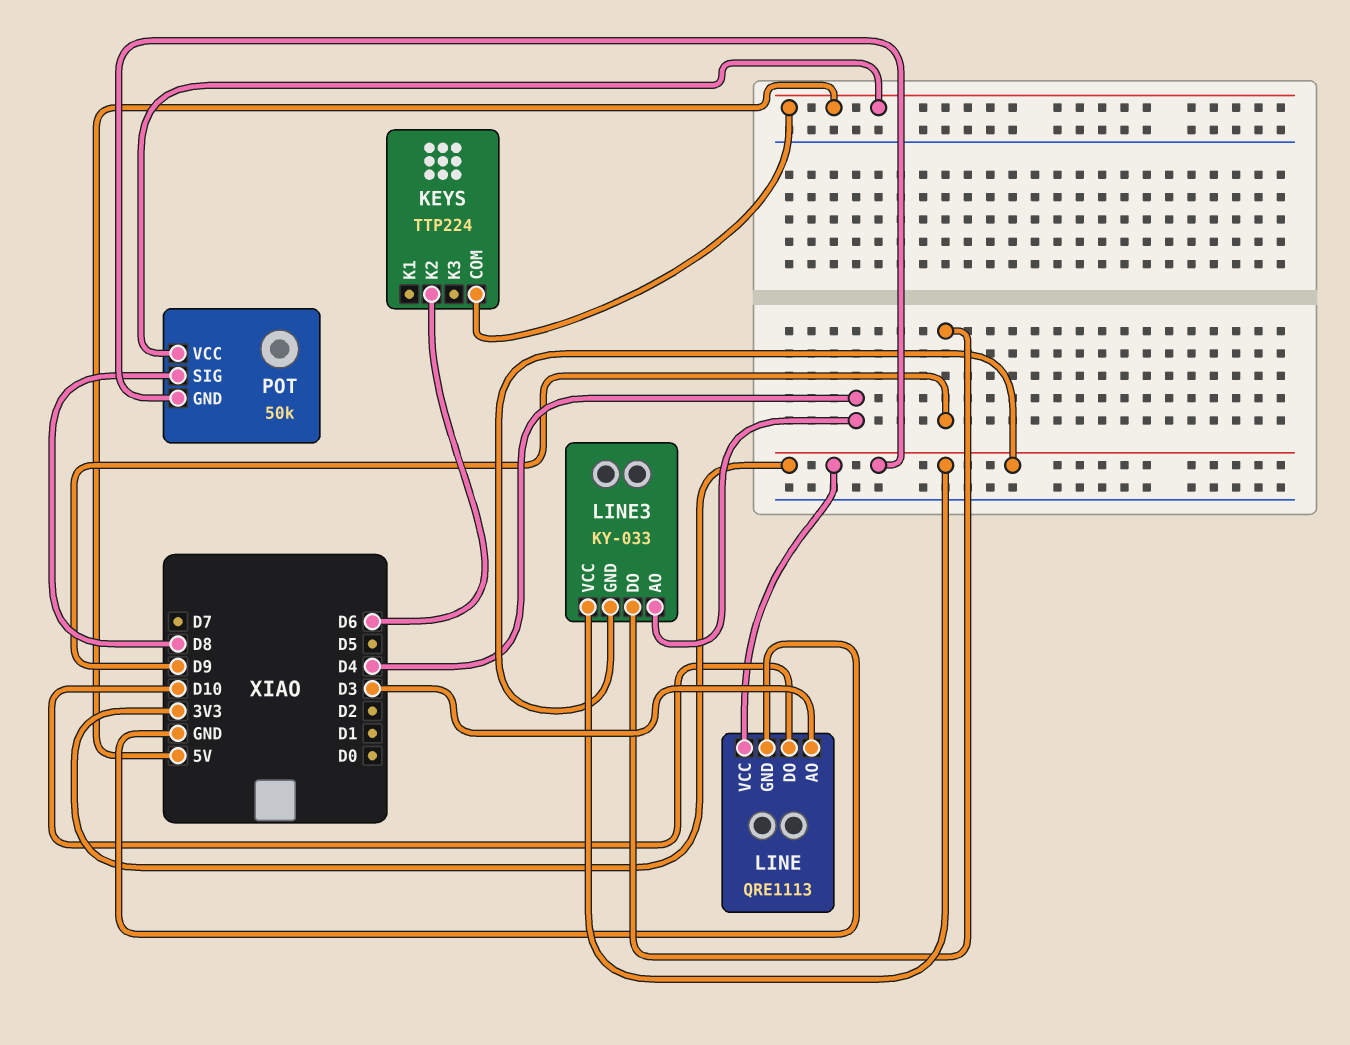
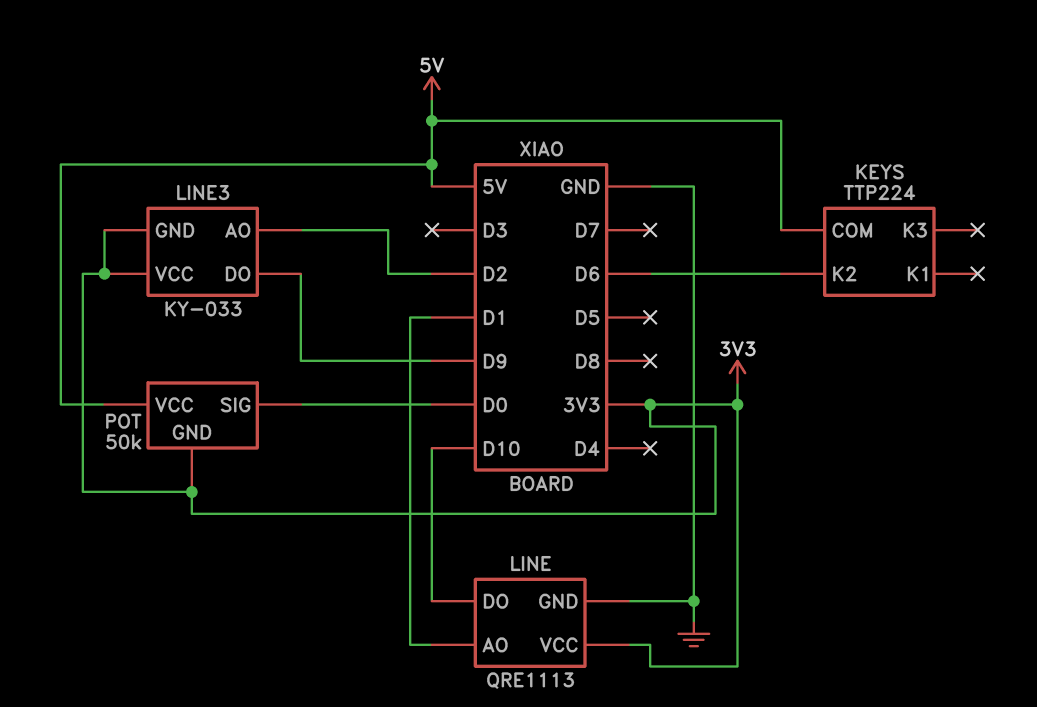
LINE pin AO: D3 -> D1
LINE3 pin AO: D4 -> D2
POT pin SIG: D8 -> D0

